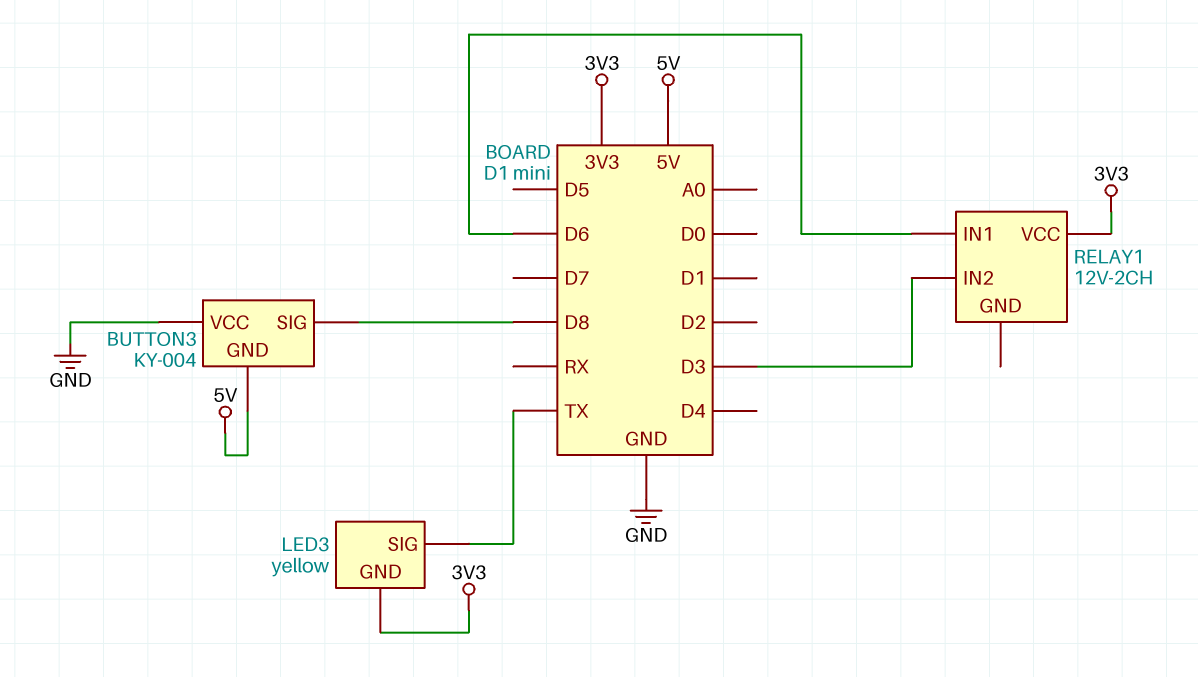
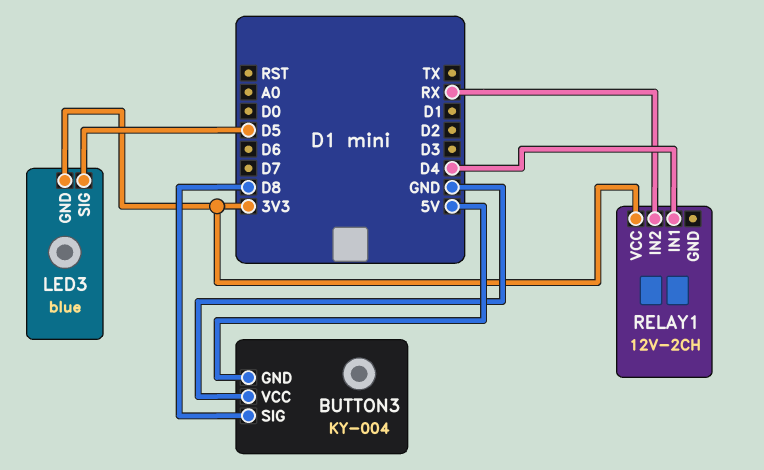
LED3: yellow -> blue
LED3 pin SIG: TX -> D5
RELAY1 pin IN1: D6 -> D4
RELAY1 pin IN2: D3 -> RX

